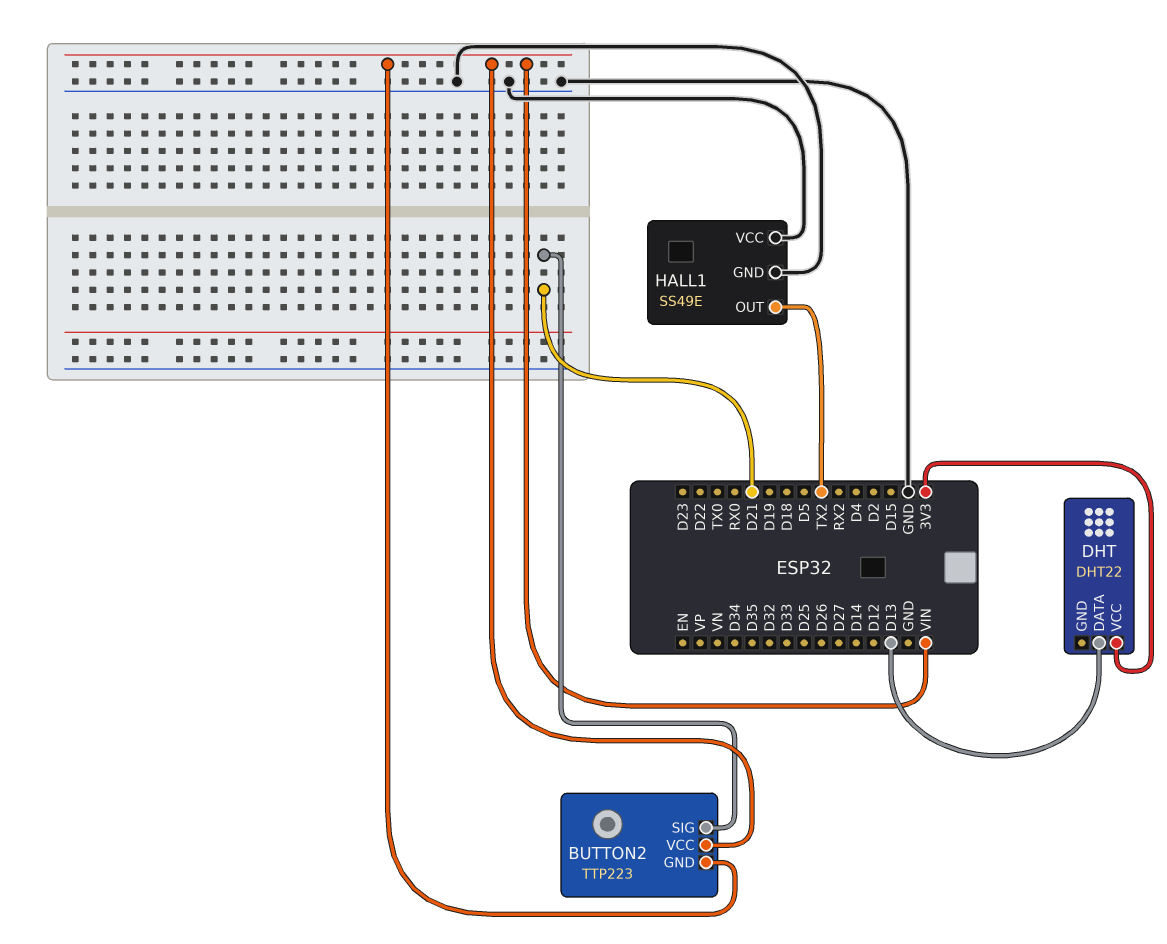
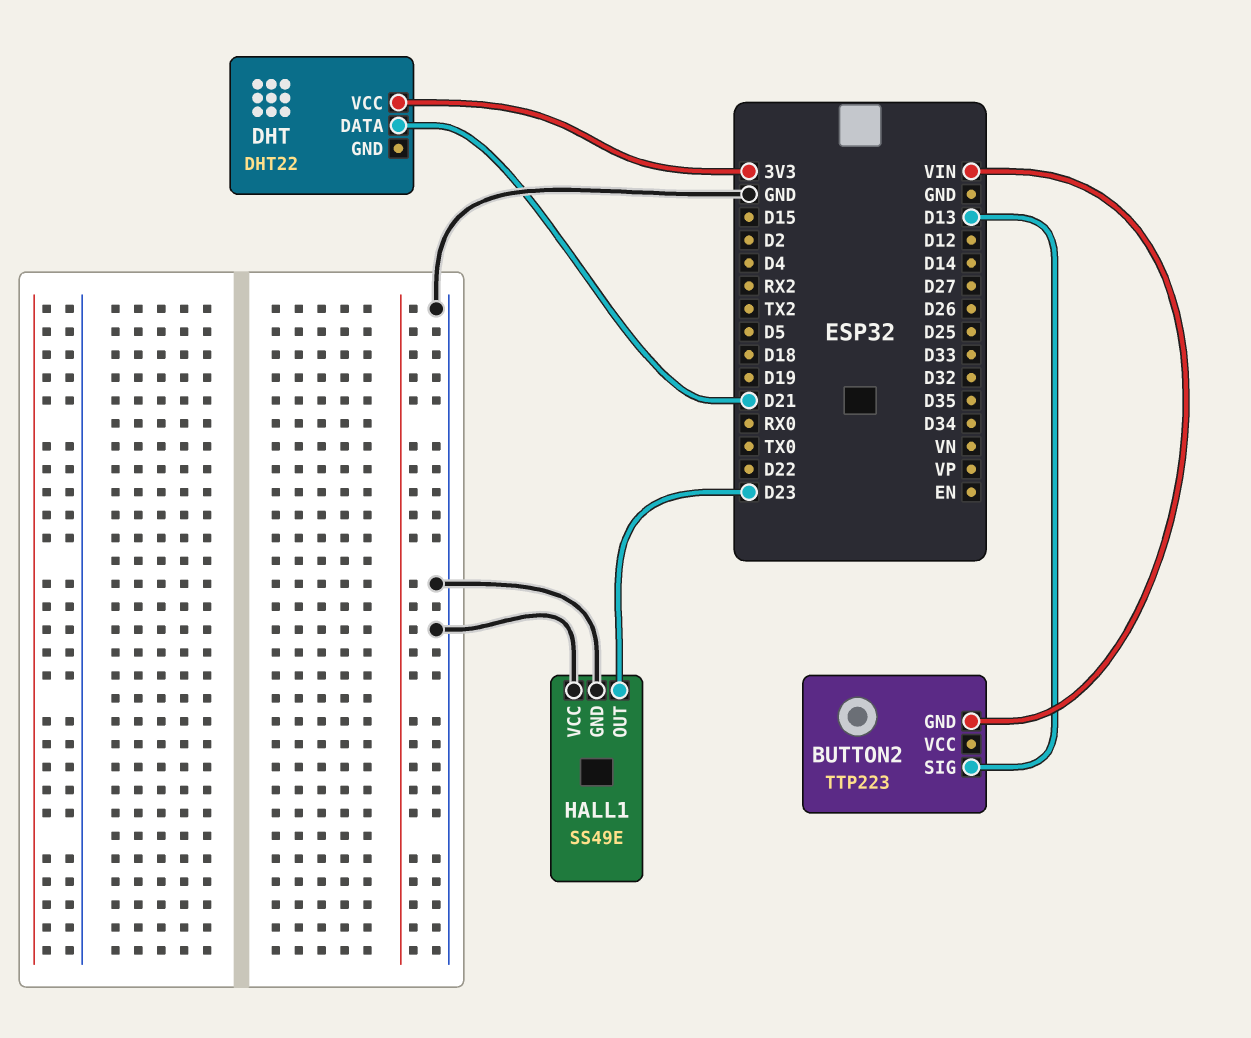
BUTTON2 pin SIG: D21 -> D13
BUTTON2 pin VCC: VIN -> none
DHT pin DATA: D13 -> D21
HALL1 pin OUT: TX2 -> D23

